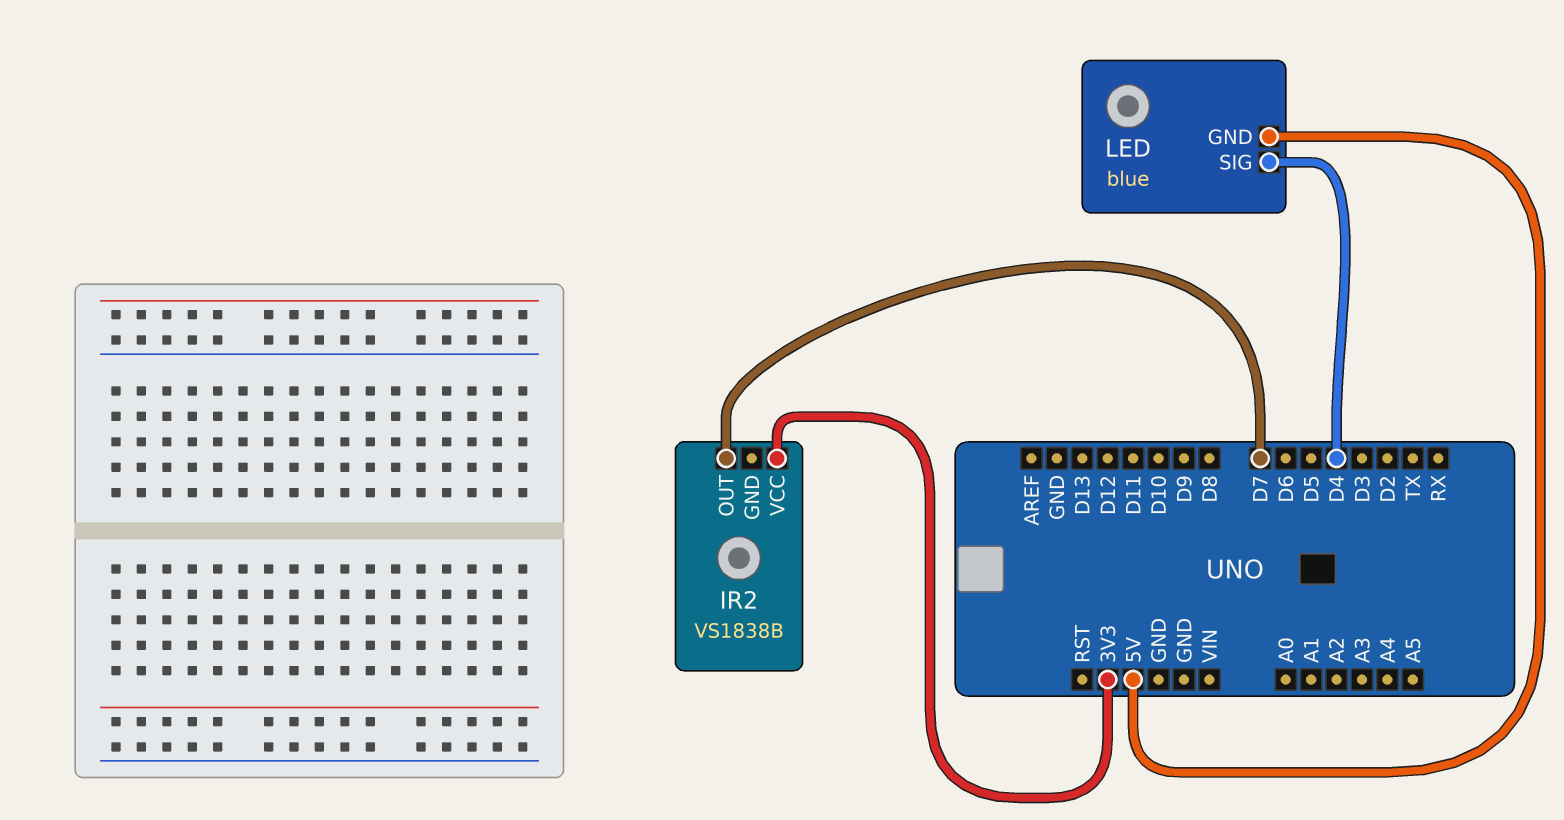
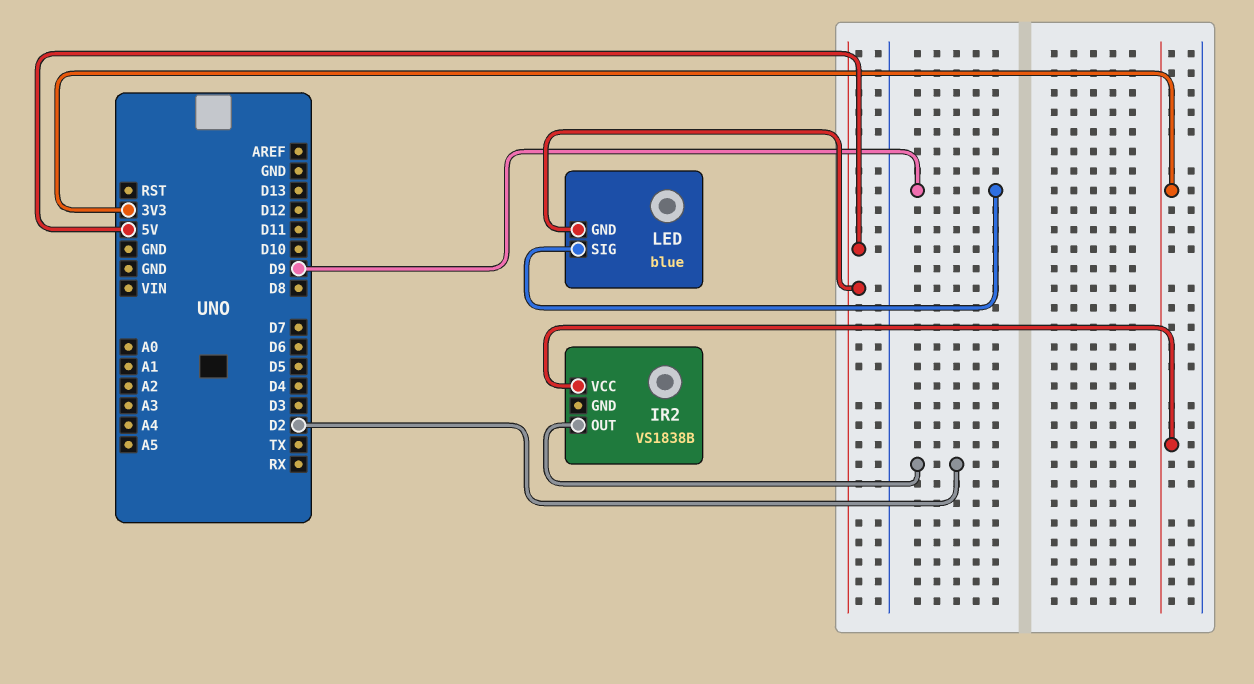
IR2 pin OUT: D7 -> D2
LED pin SIG: D4 -> D9

